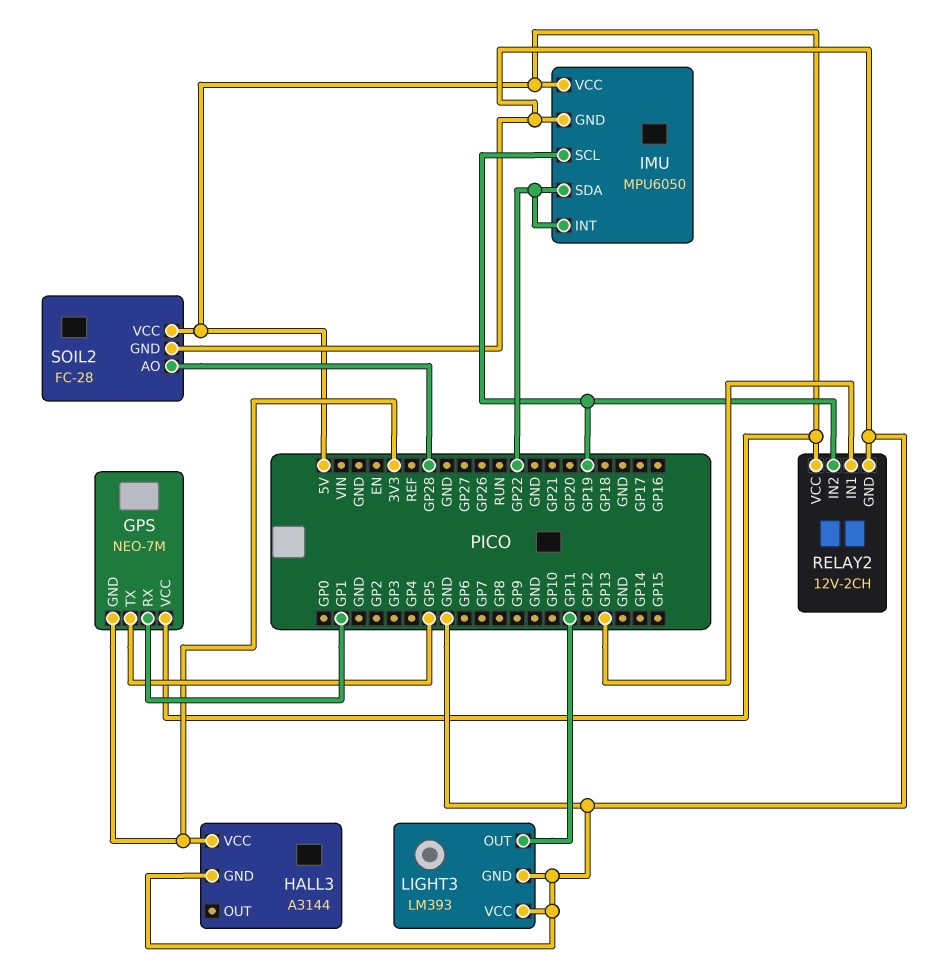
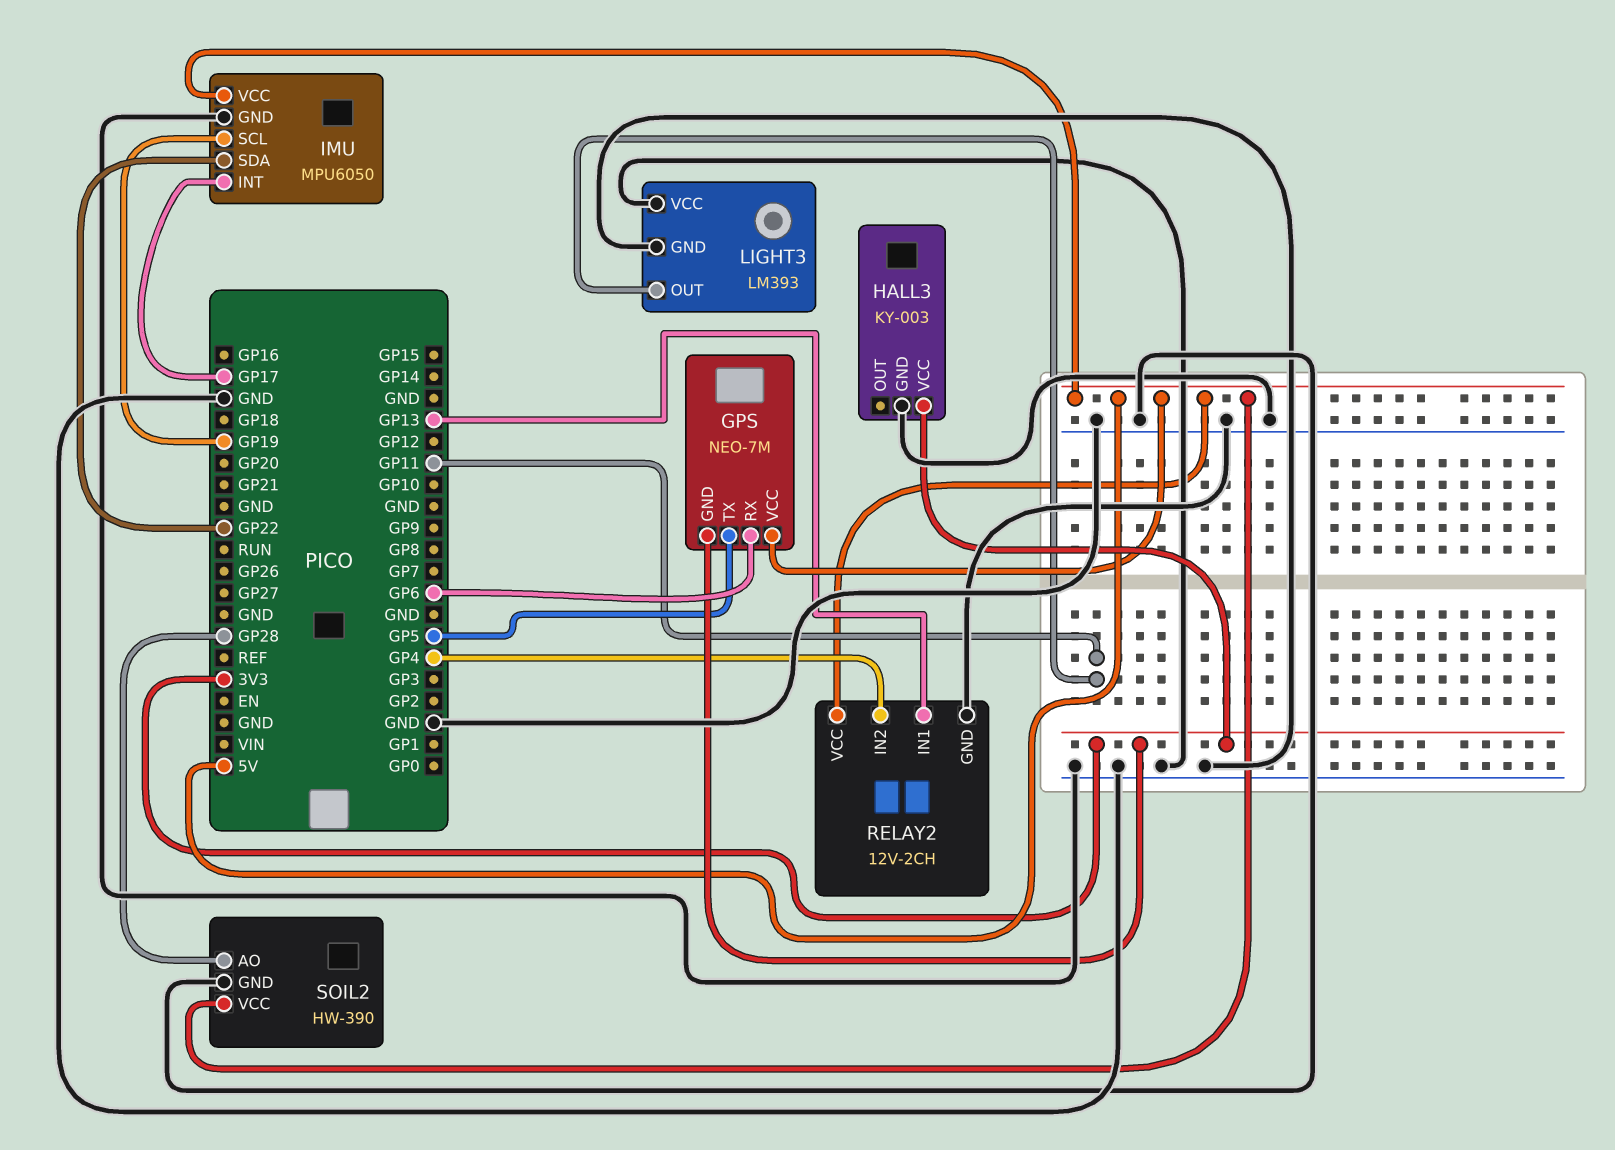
GPS pin RX: GP1 -> GP6
HALL3: A3144 -> KY-003
IMU pin INT: GP22 -> GP17
RELAY2 pin IN2: GP19 -> GP4
SOIL2: FC-28 -> HW-390

